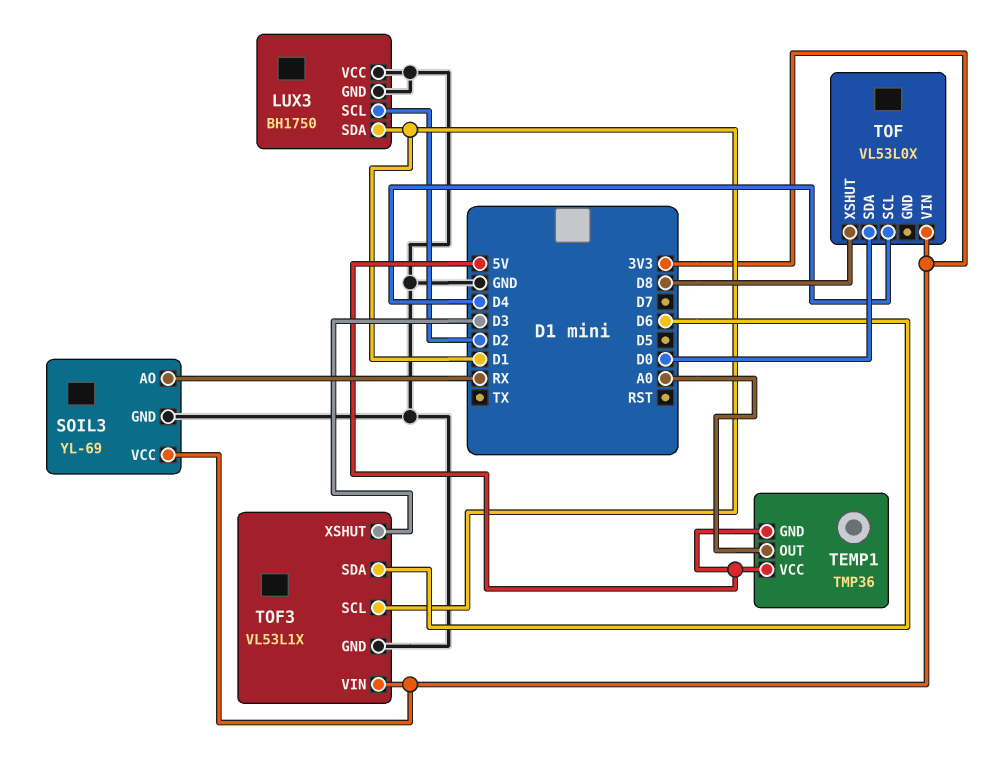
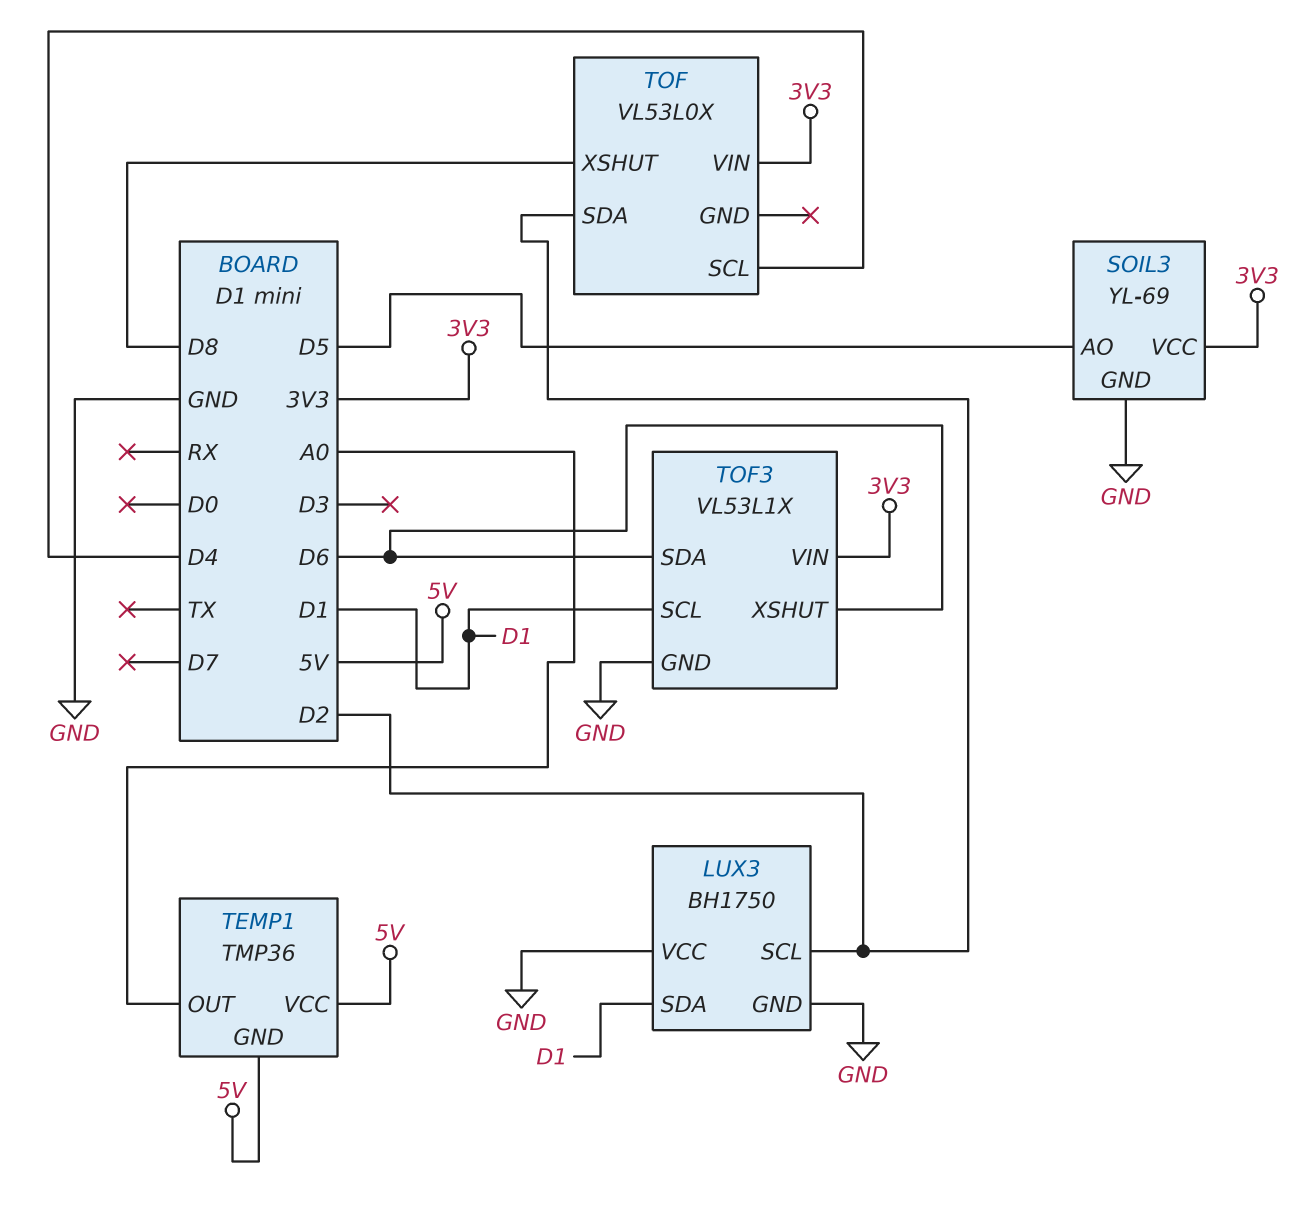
SOIL3 pin AO: RX -> D5
TOF pin SDA: D0 -> D2
TOF3 pin XSHUT: D3 -> D6

